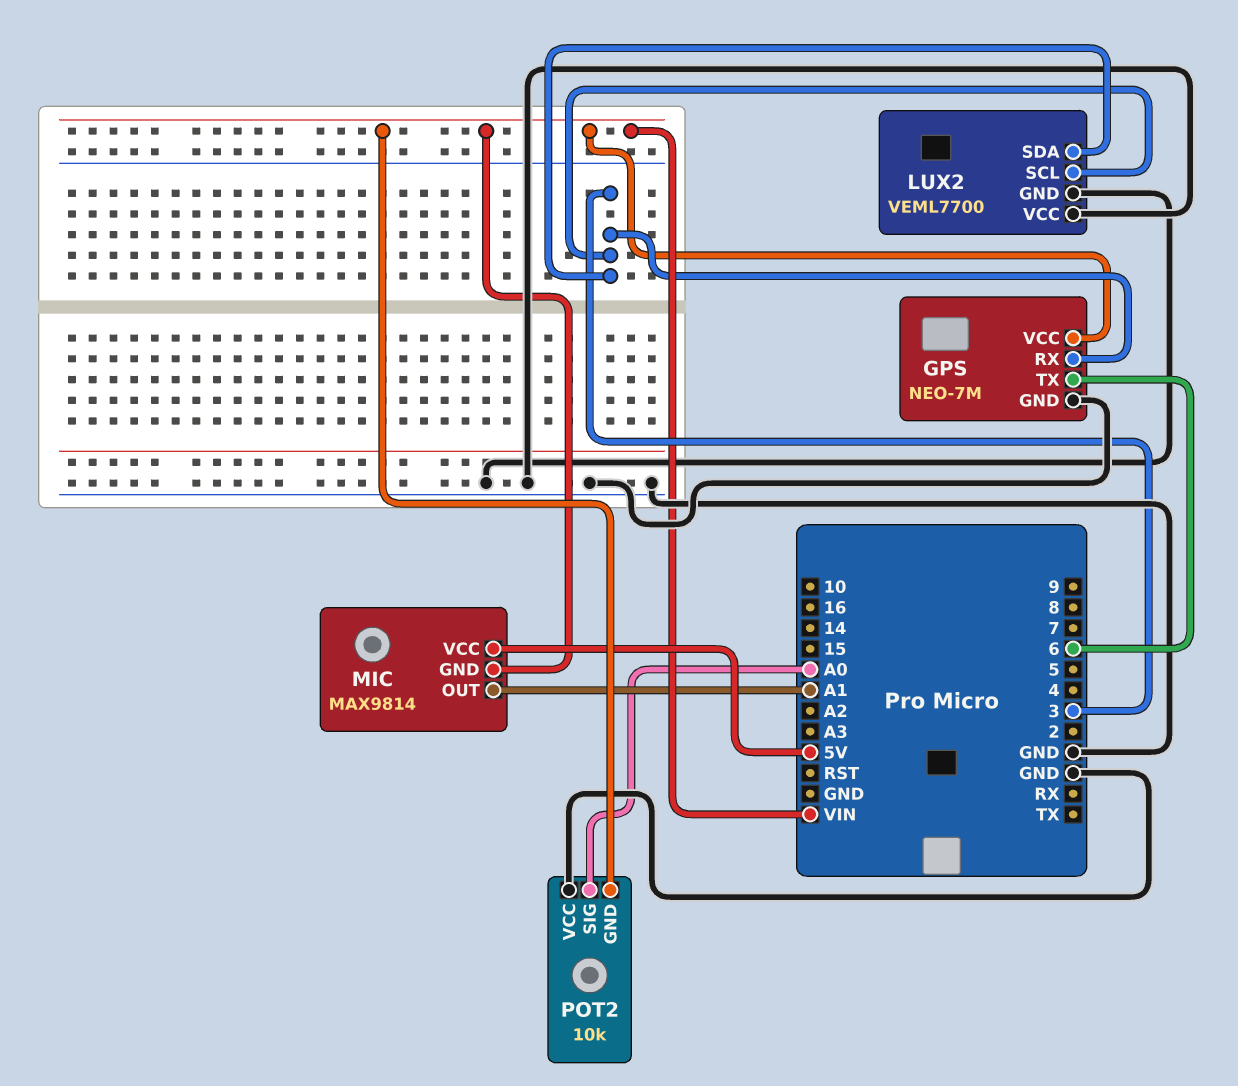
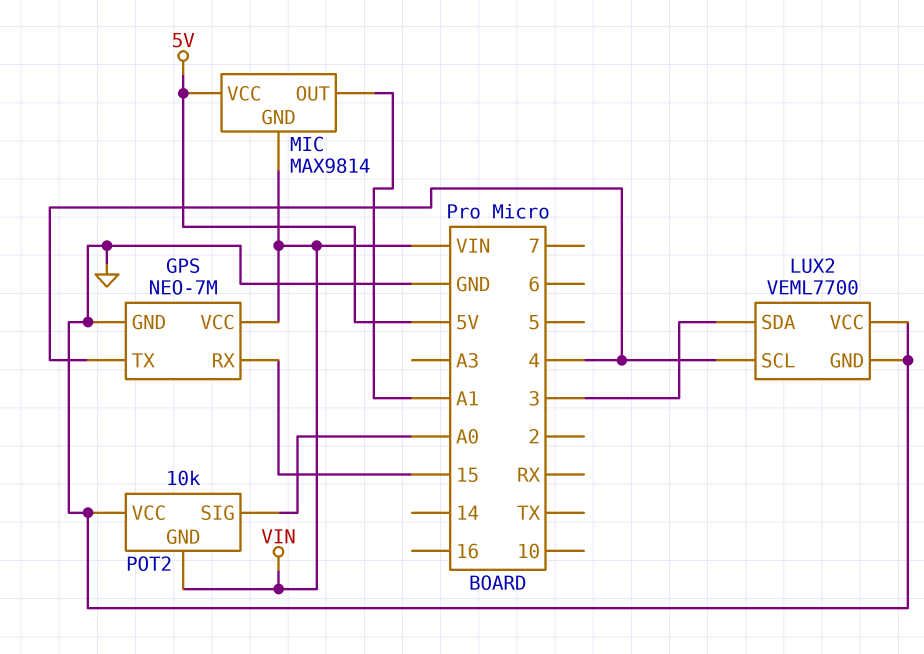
GPS pin RX: 3 -> 15
GPS pin TX: 6 -> 4
LUX2 pin SCL: 3 -> 4

